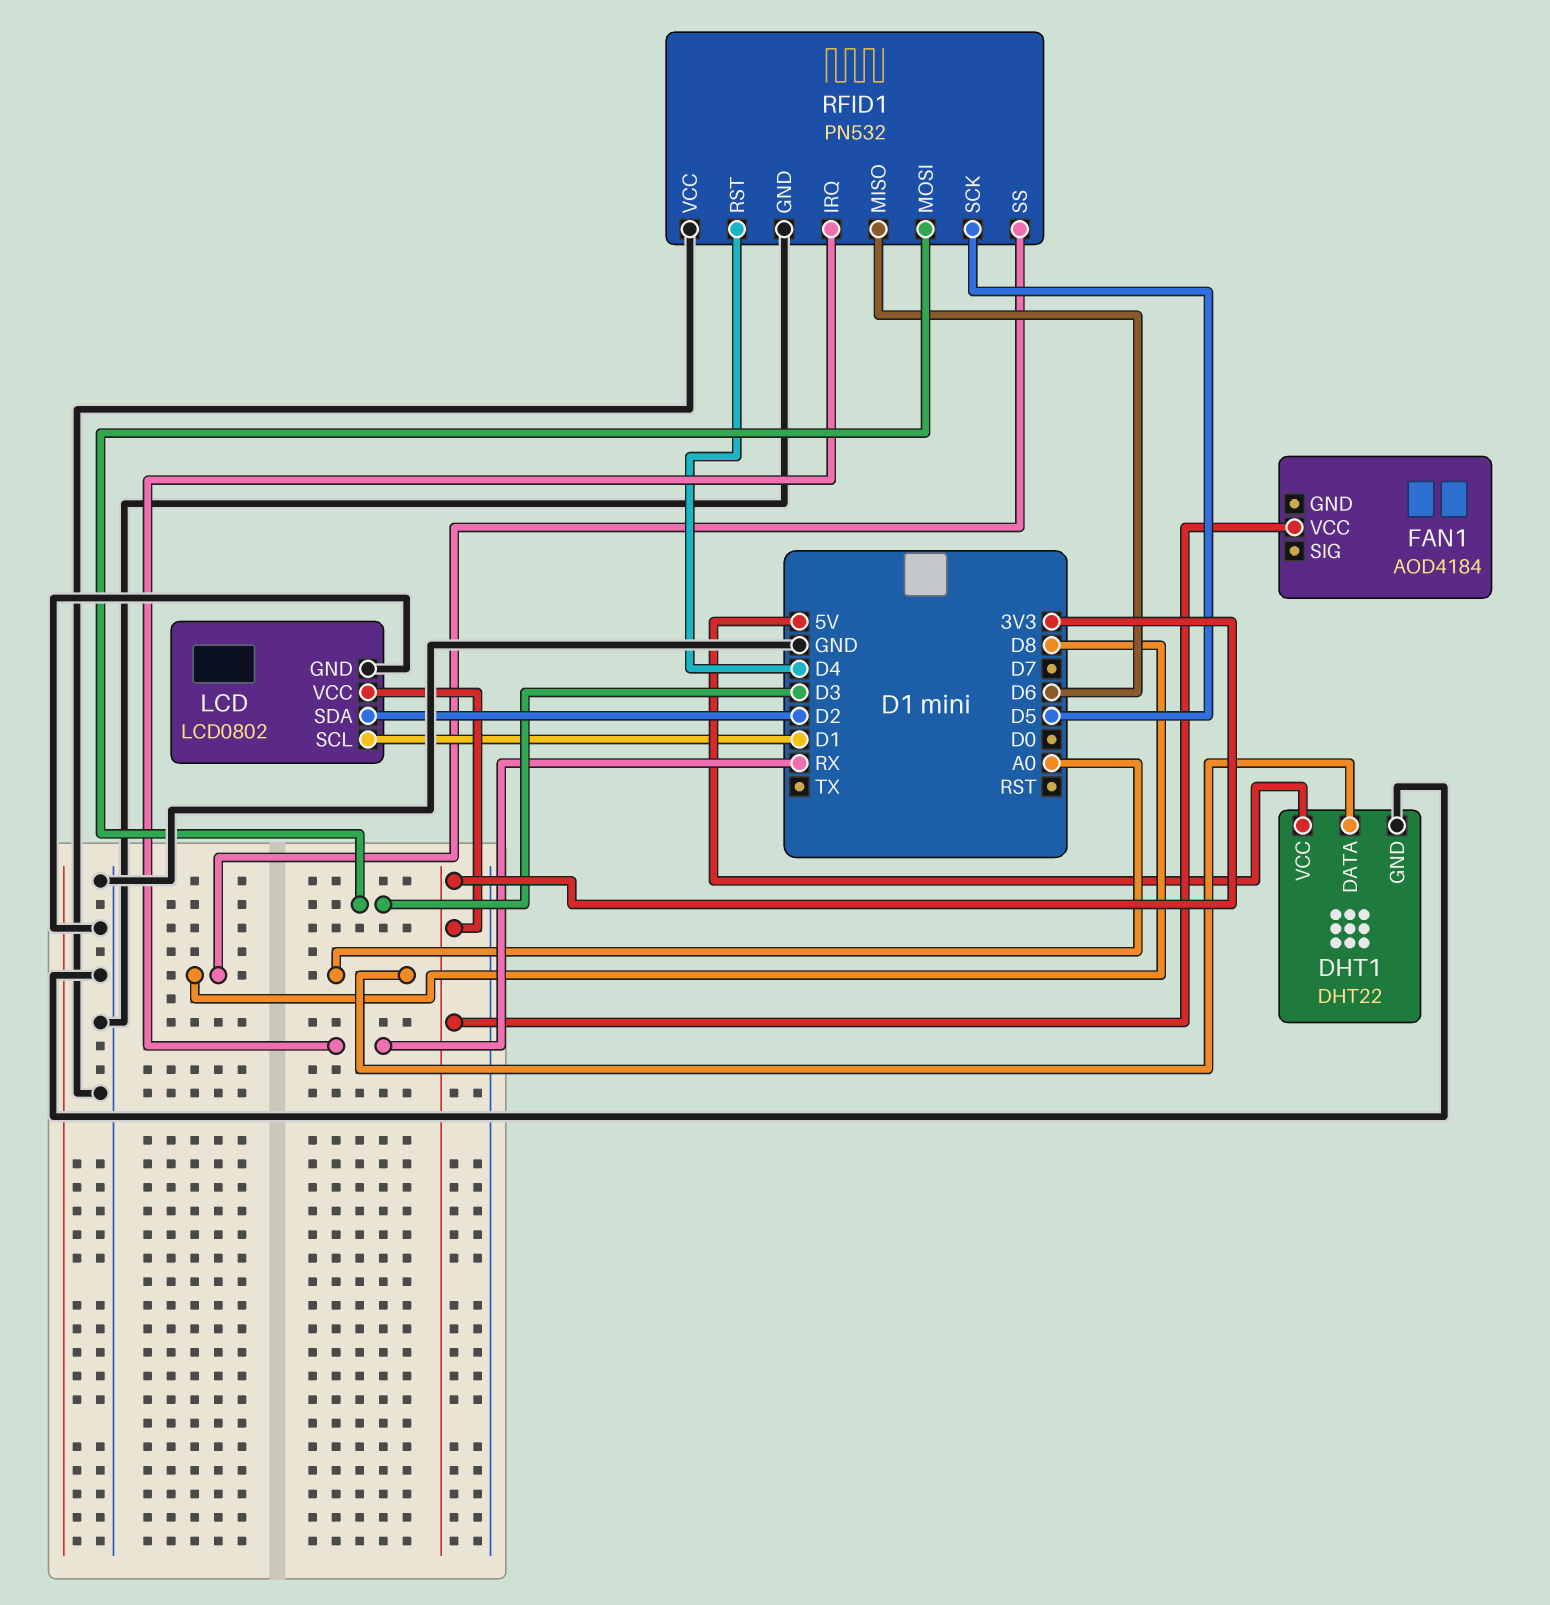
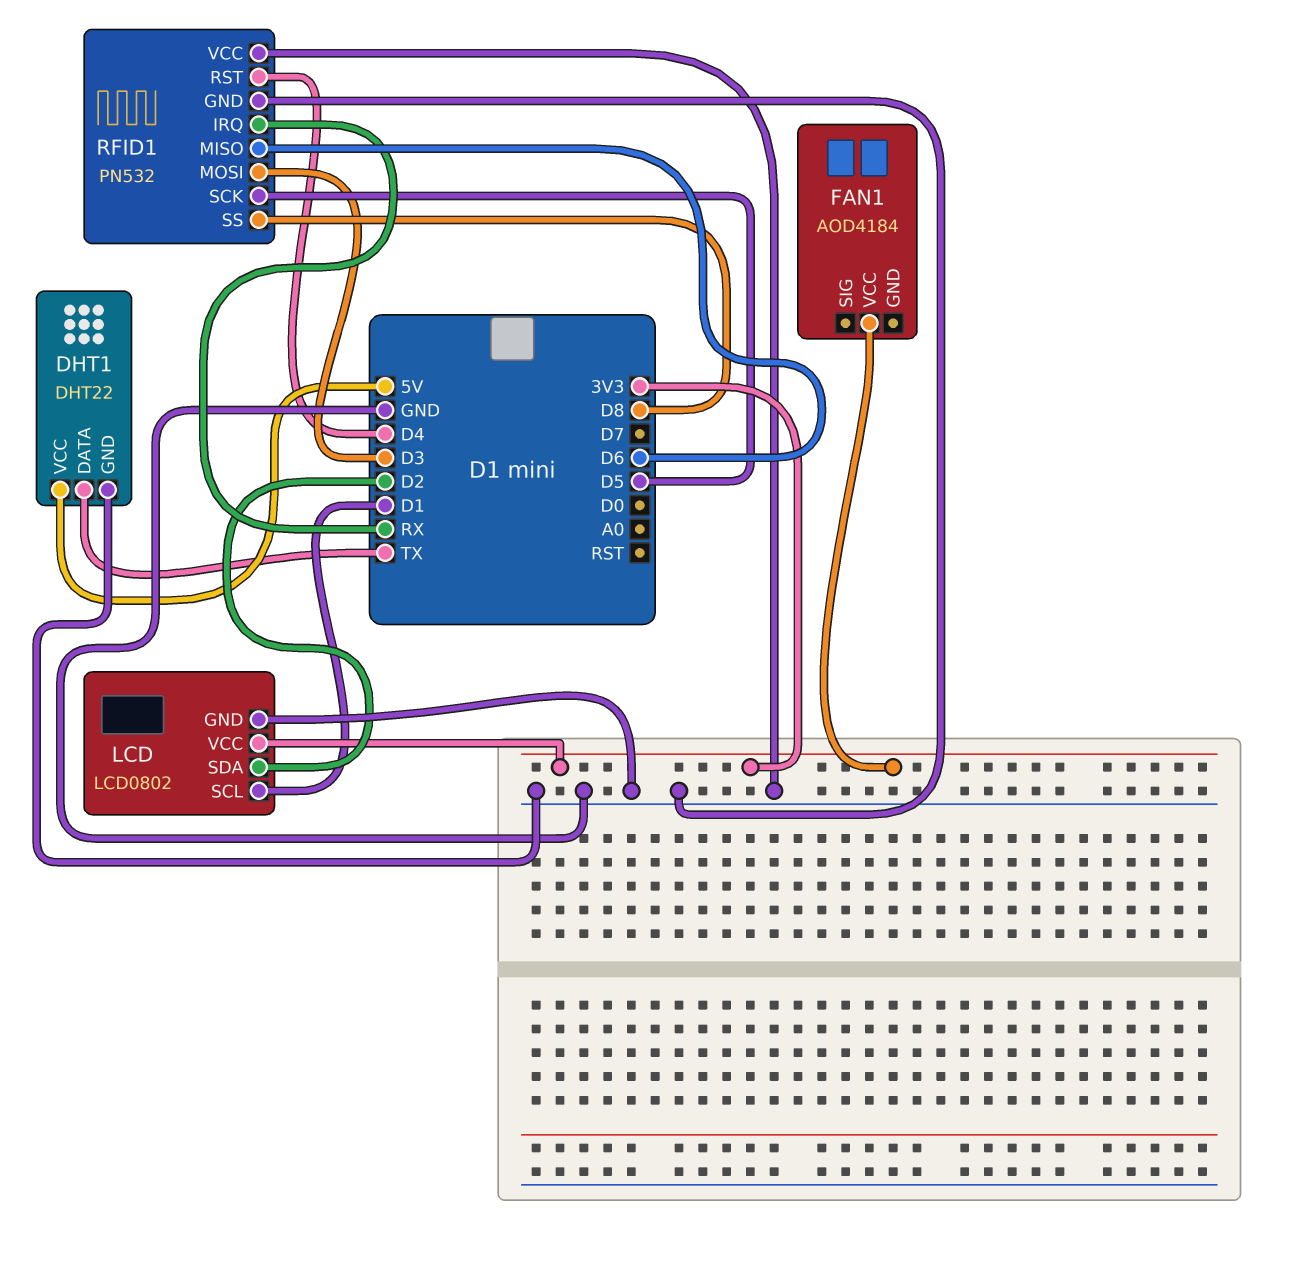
DHT1 pin DATA: A0 -> TX

